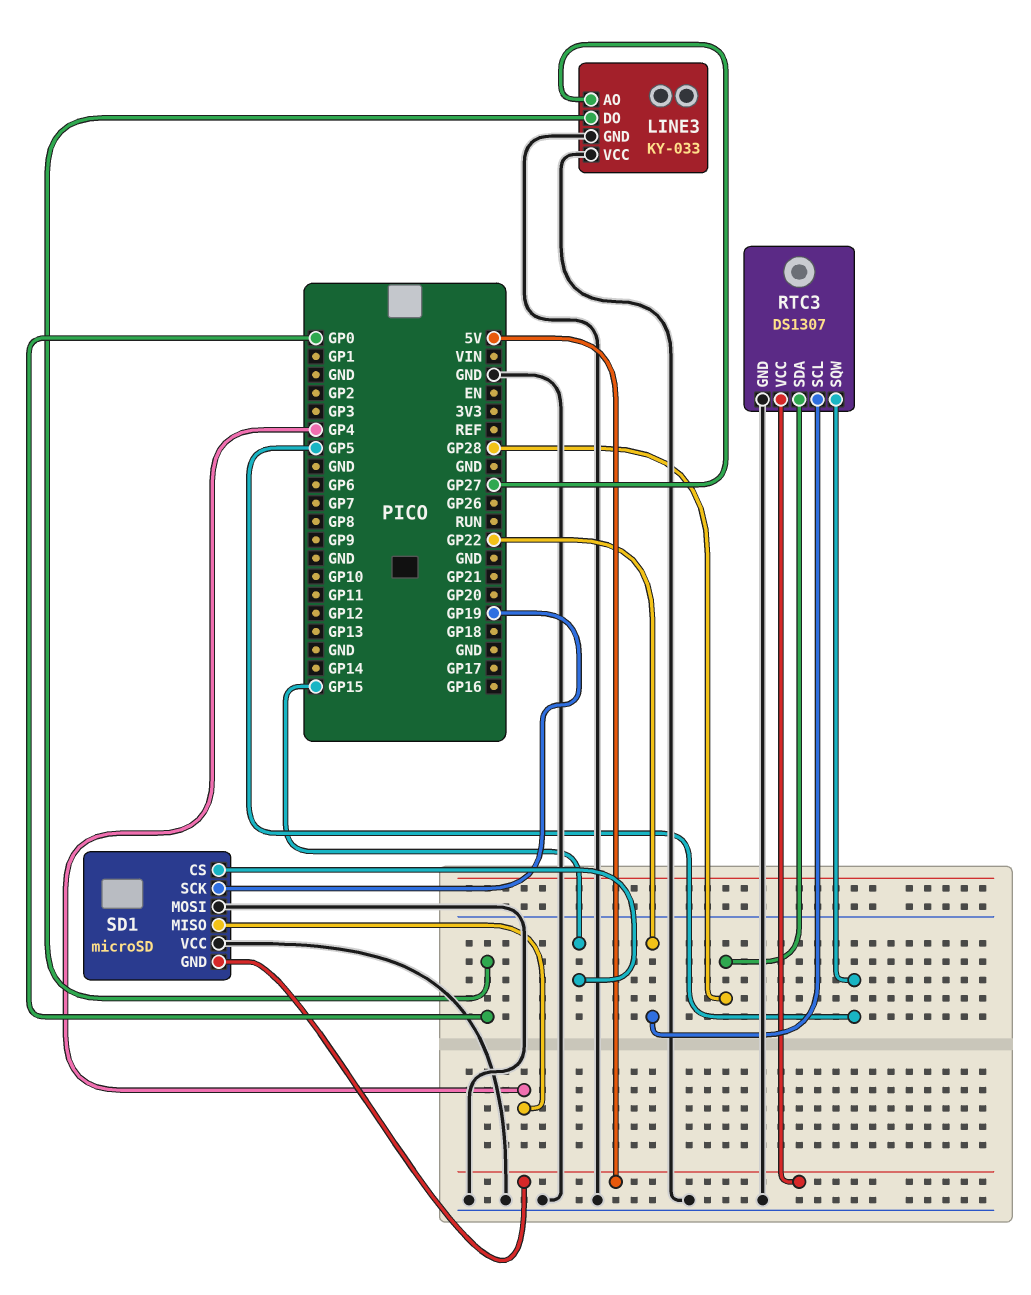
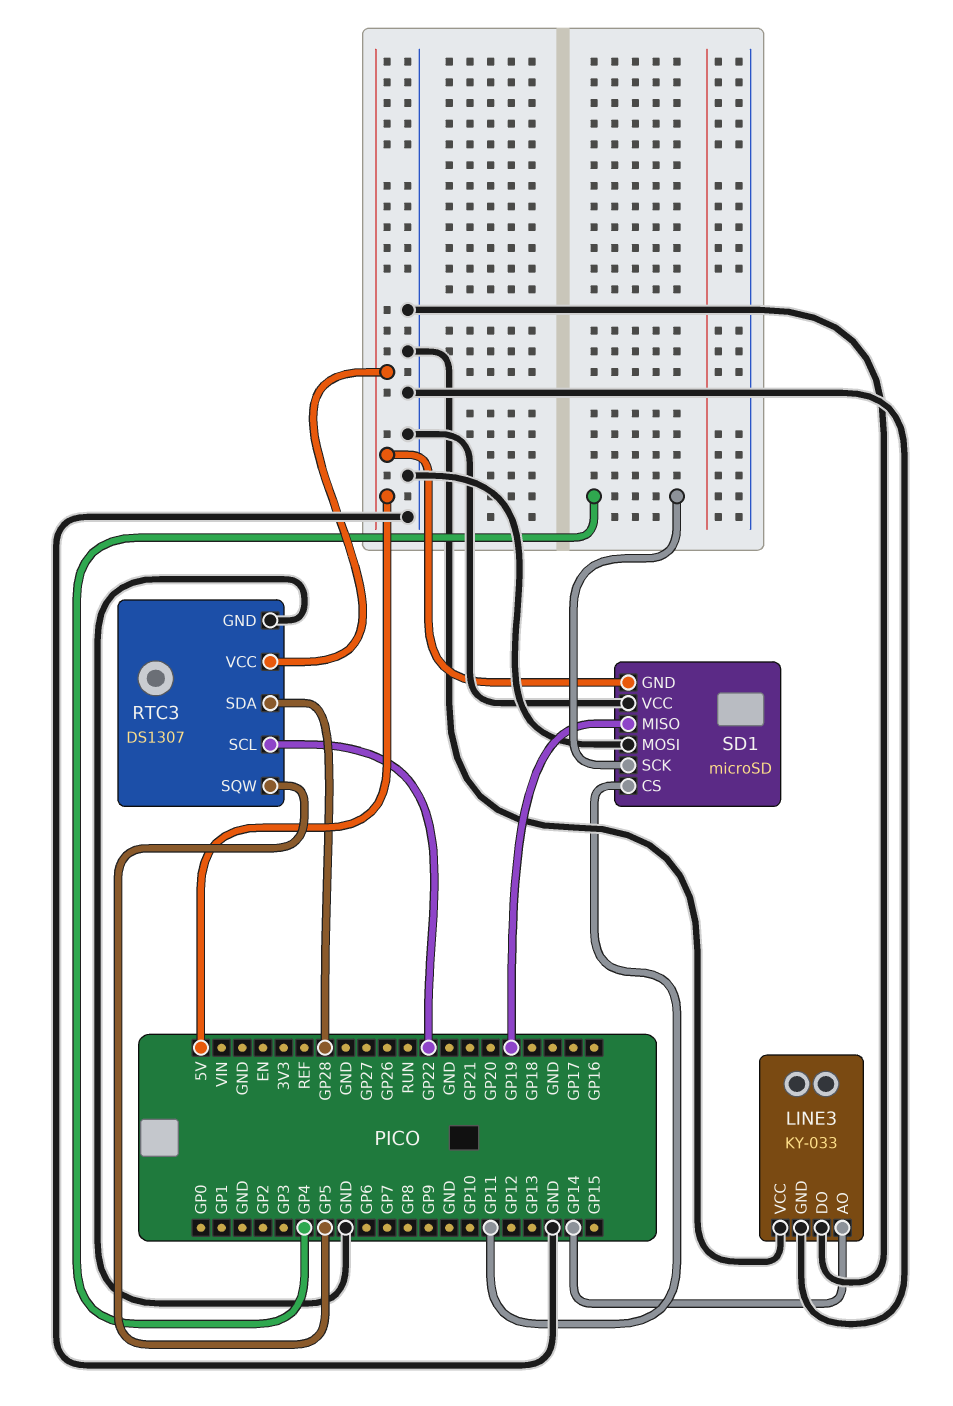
LINE3 pin AO: GP27 -> GP14
LINE3 pin DO: GP0 -> GND
SD1 pin CS: GP15 -> GP11
SD1 pin MISO: GP4 -> GP19
SD1 pin SCK: GP19 -> GP4

